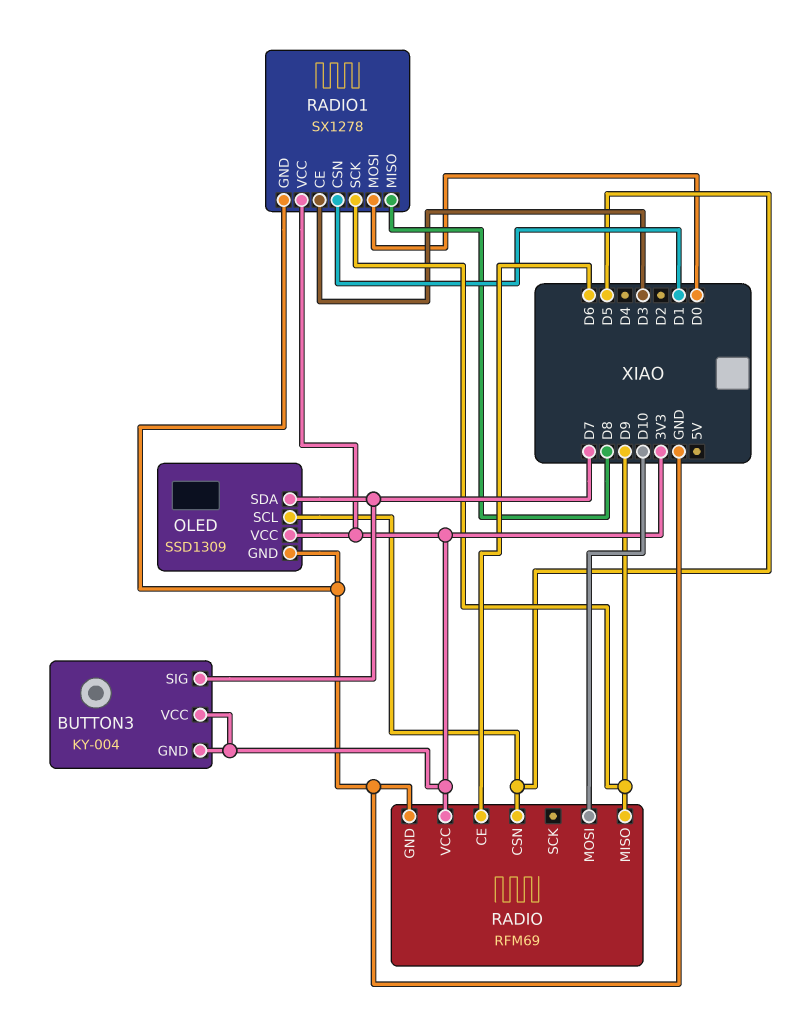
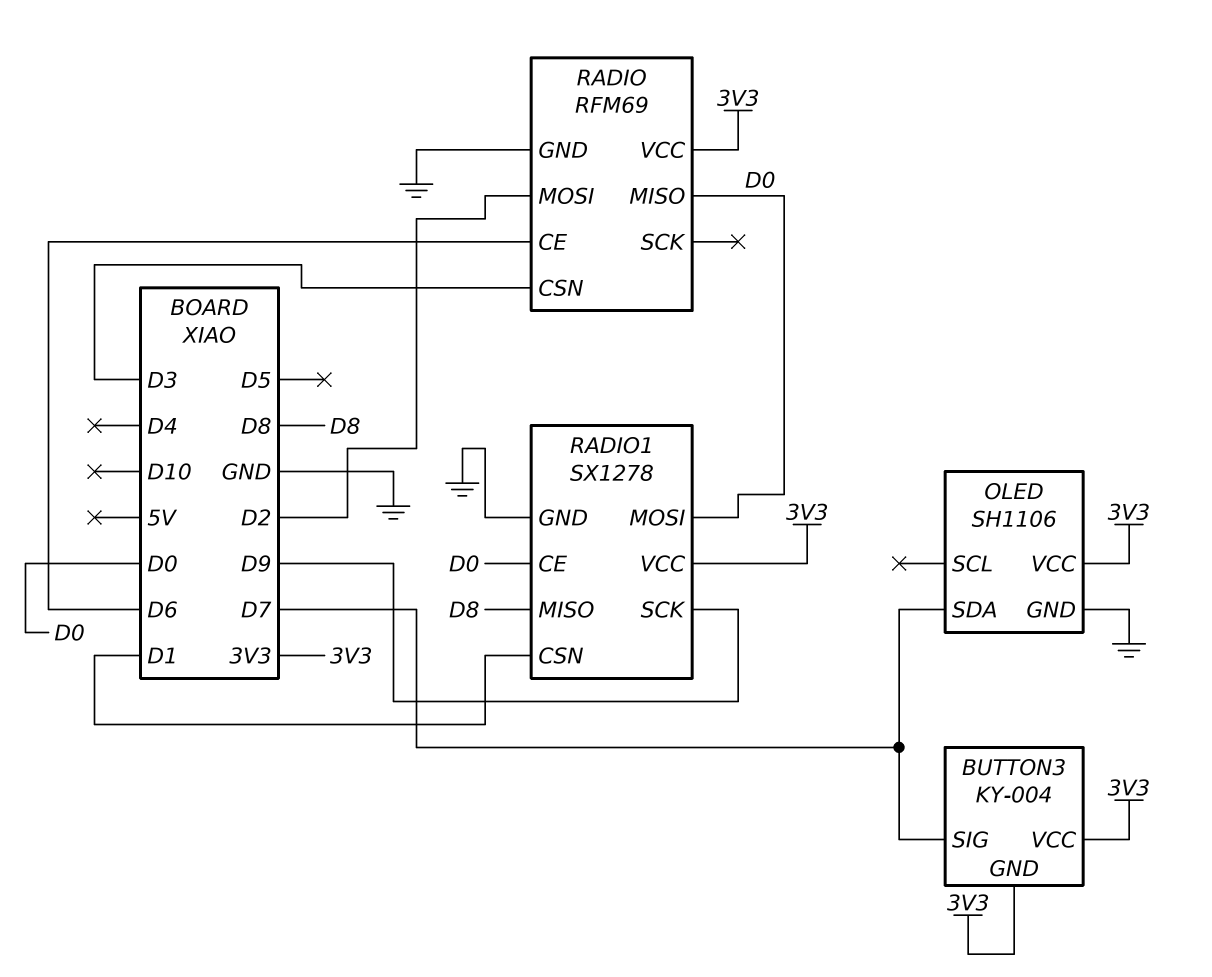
OLED: SSD1309 -> SH1106
OLED pin SCL: D5 -> none
RADIO pin CSN: D5 -> D3
RADIO pin MISO: D9 -> D0
RADIO pin MOSI: D10 -> D2
RADIO1 pin CE: D3 -> D0

